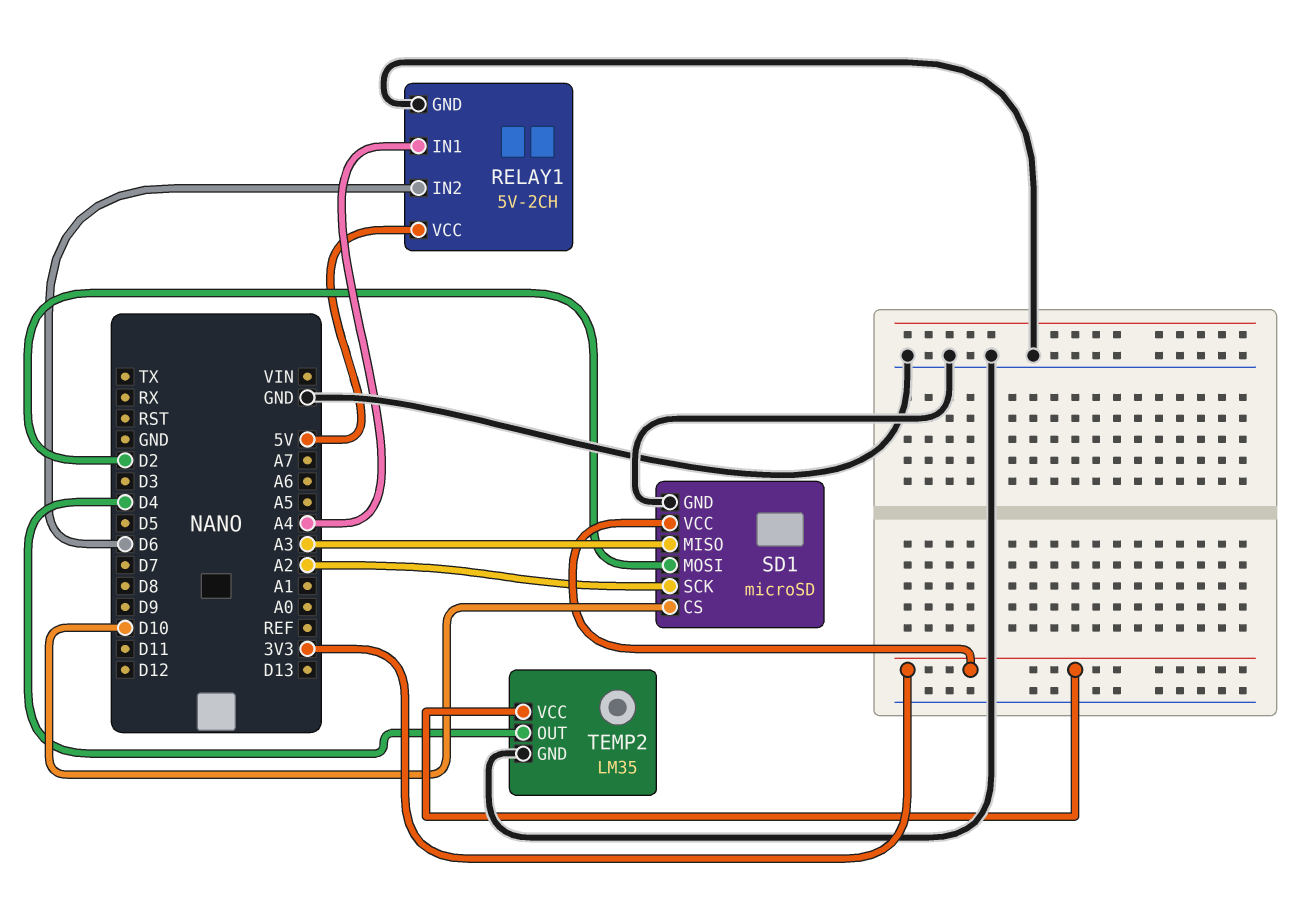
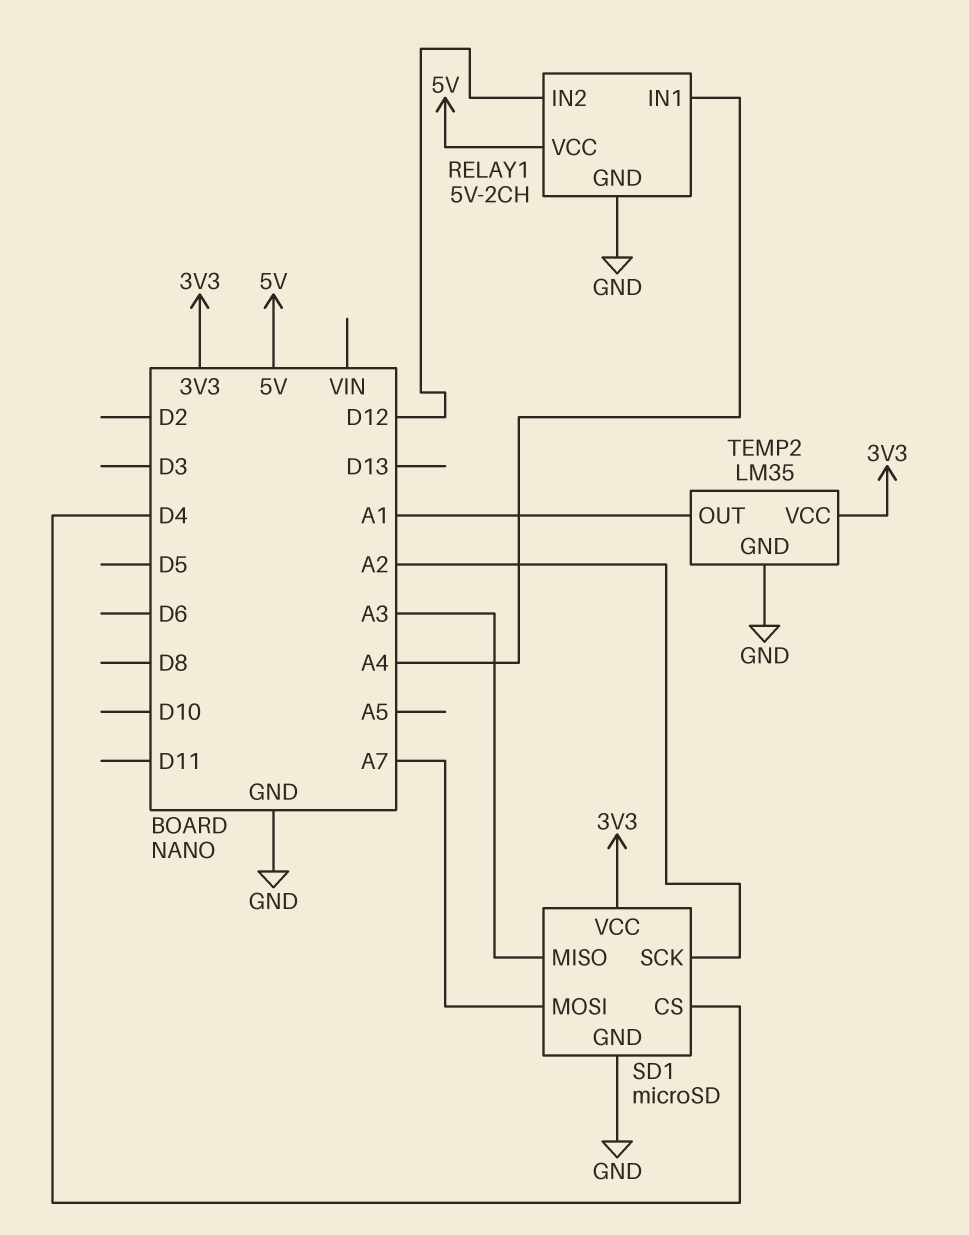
RELAY1 pin IN2: D6 -> D12
SD1 pin CS: D10 -> D4
SD1 pin MOSI: D2 -> A7
TEMP2 pin OUT: D4 -> A1

